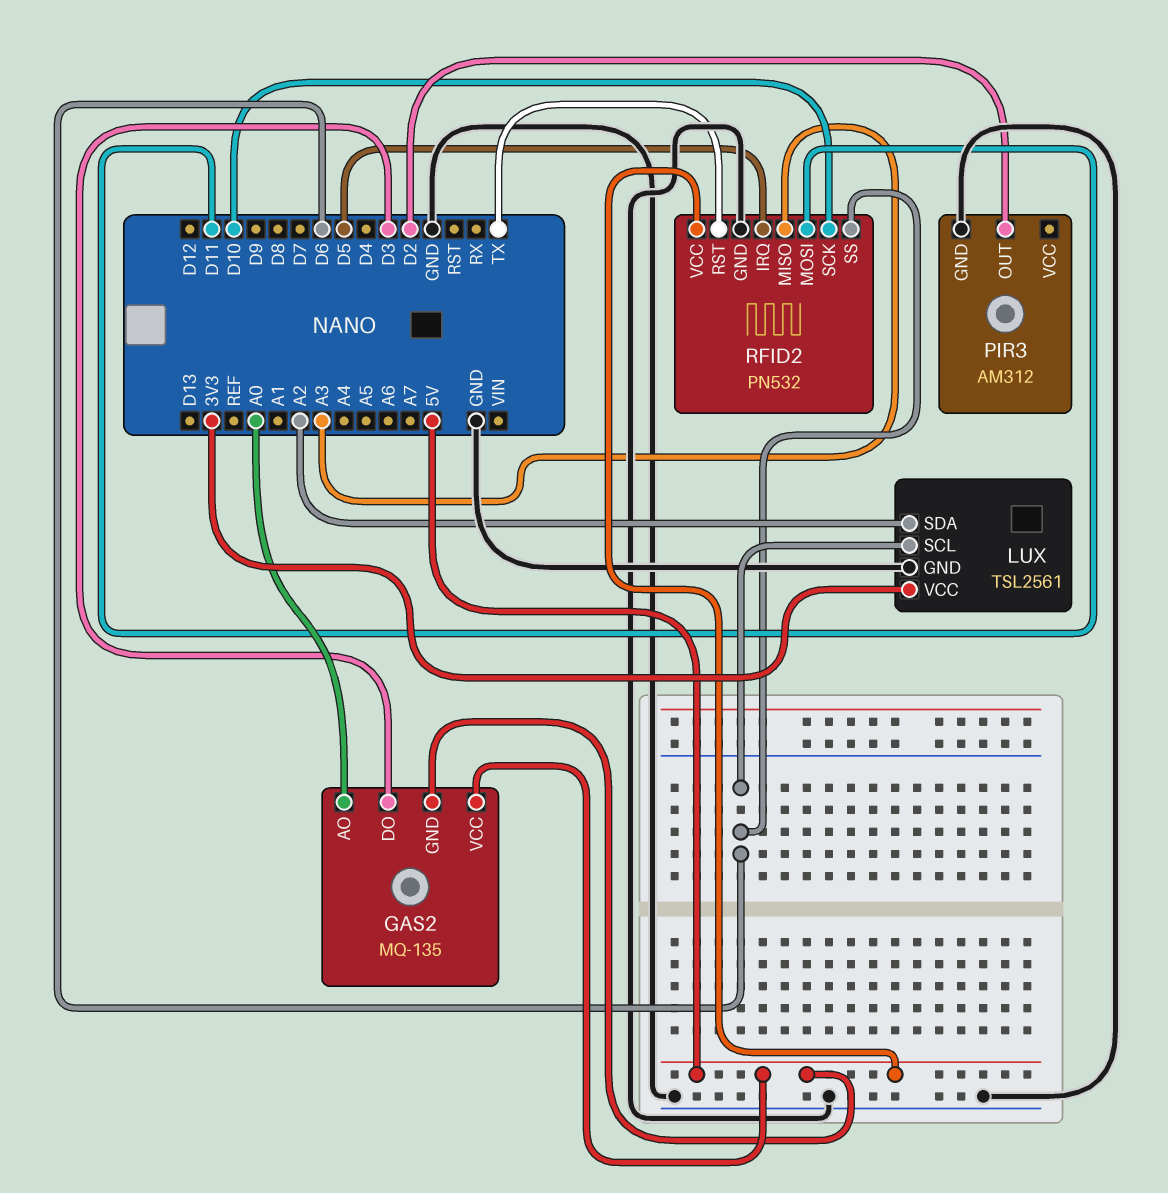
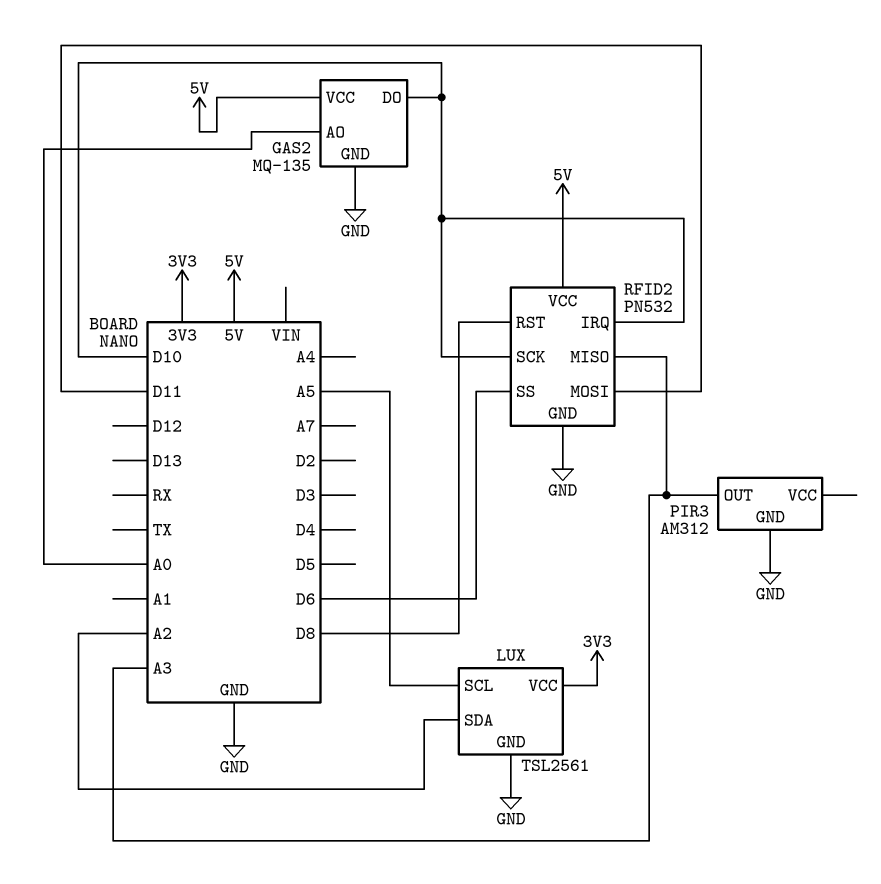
GAS2 pin DO: D3 -> D10
GAS2 pin GND: 5V -> GND
LUX pin SCL: D6 -> A5
PIR3 pin OUT: D2 -> A3
RFID2 pin IRQ: D5 -> D10
RFID2 pin RST: TX -> D8

